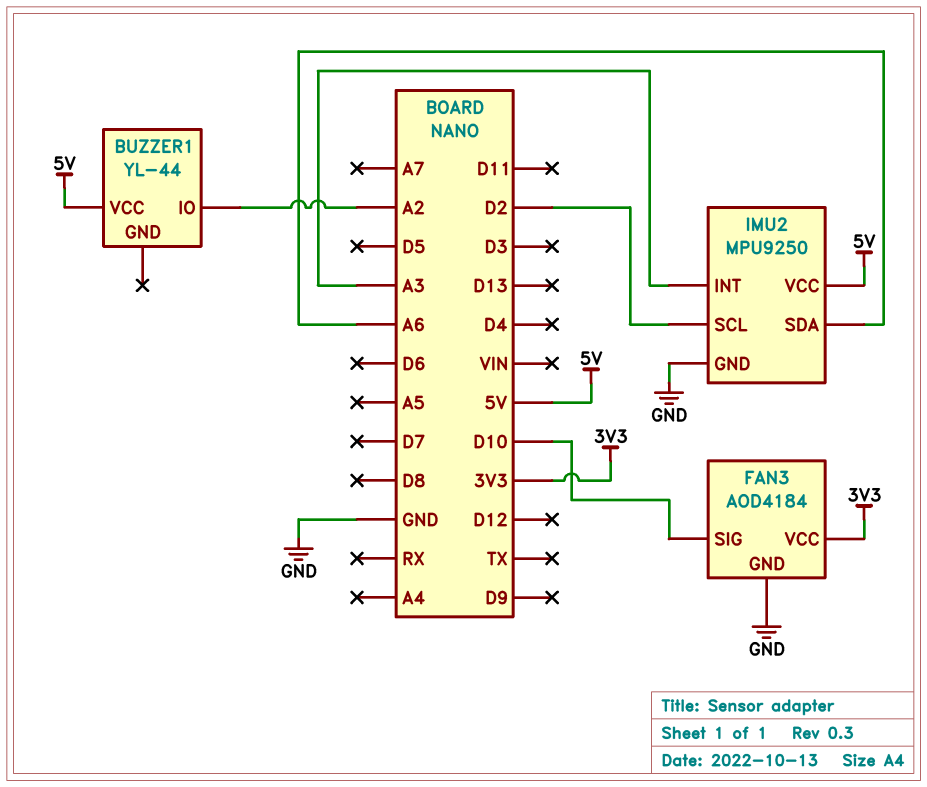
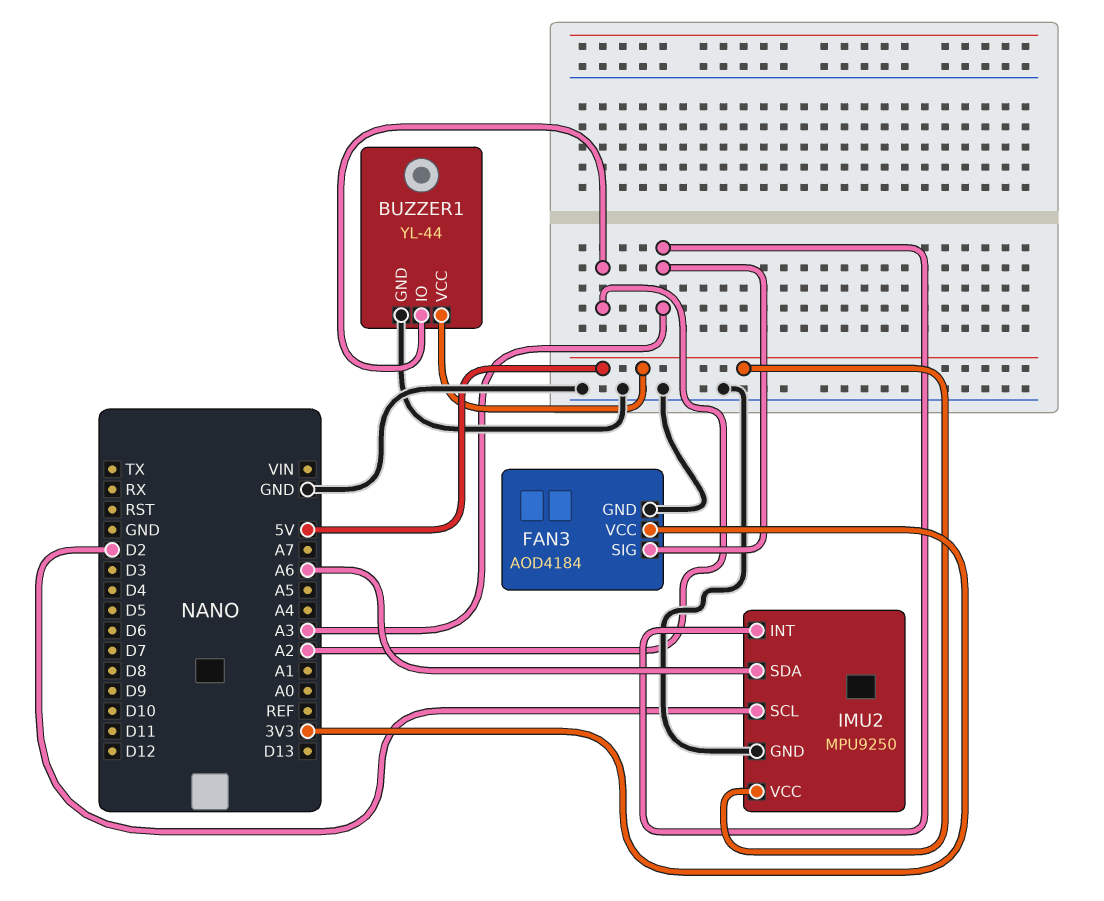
BUZZER1 pin GND: none -> GND
FAN3 pin SIG: D10 -> A3

